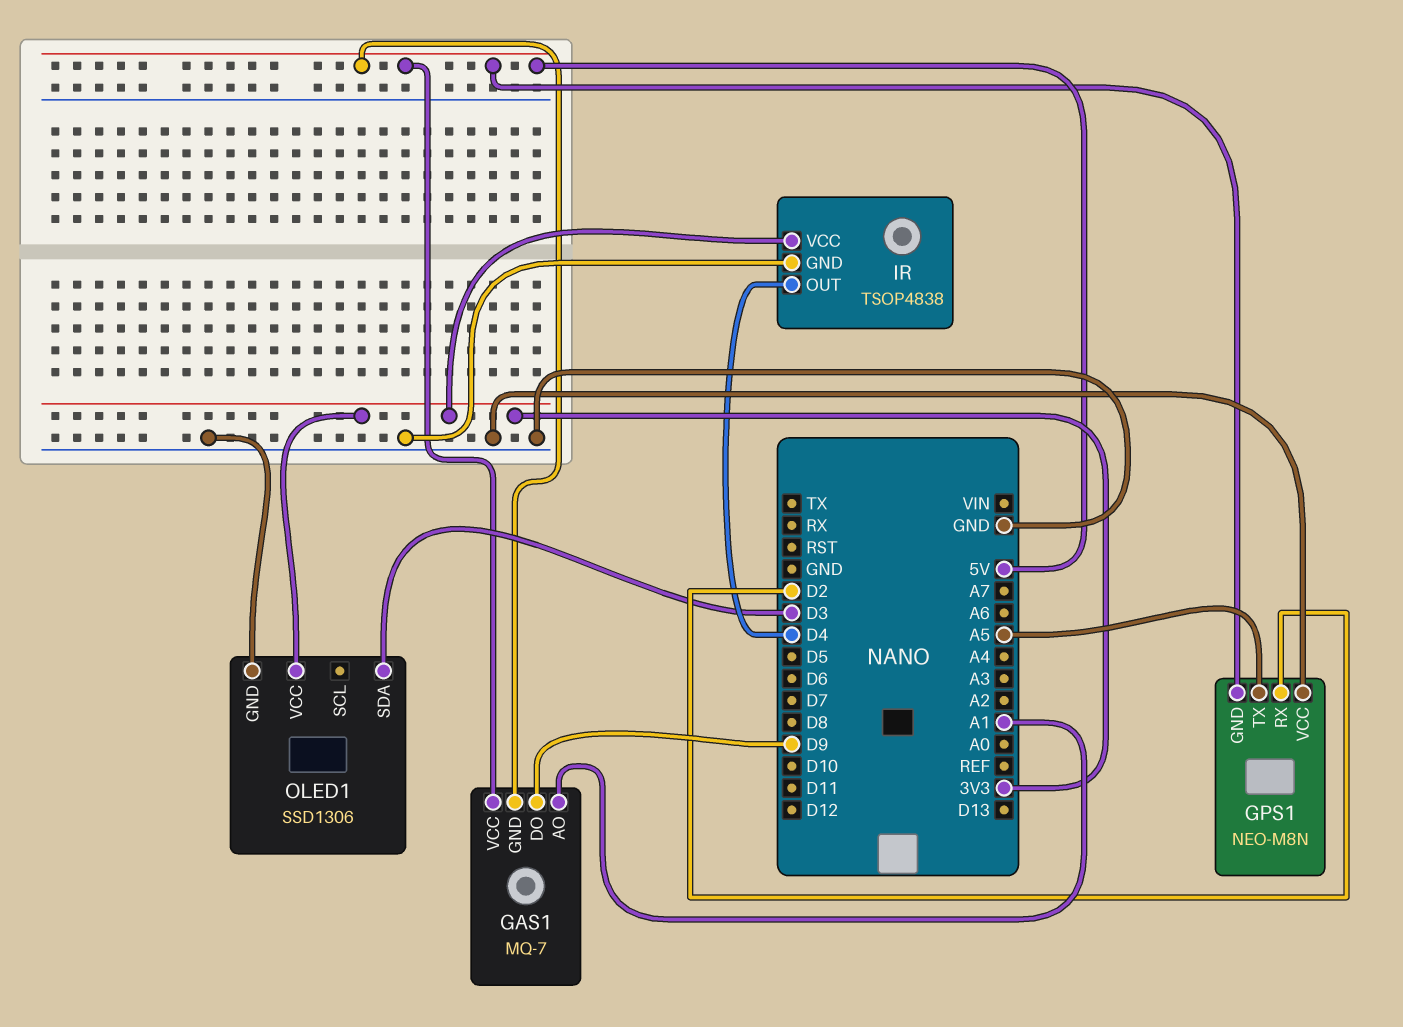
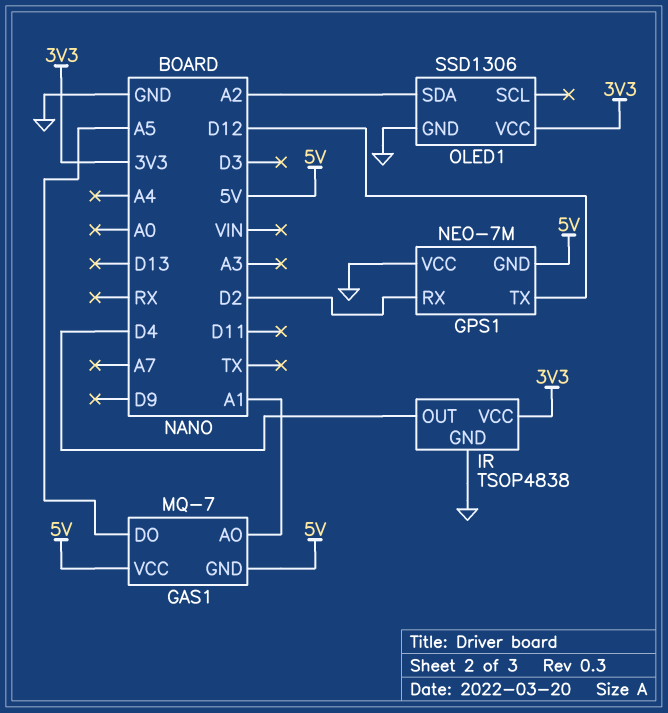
GAS1 pin DO: D9 -> A5
GPS1: NEO-M8N -> NEO-7M
GPS1 pin TX: A5 -> D12
OLED1 pin SDA: D3 -> A2

